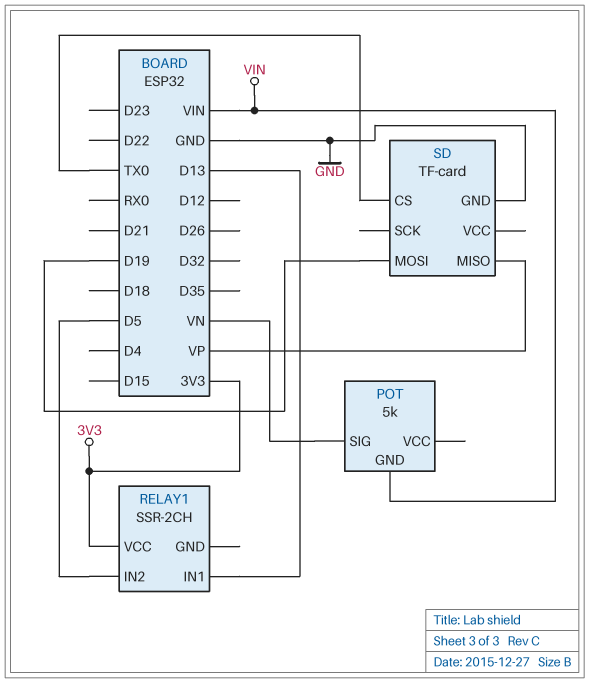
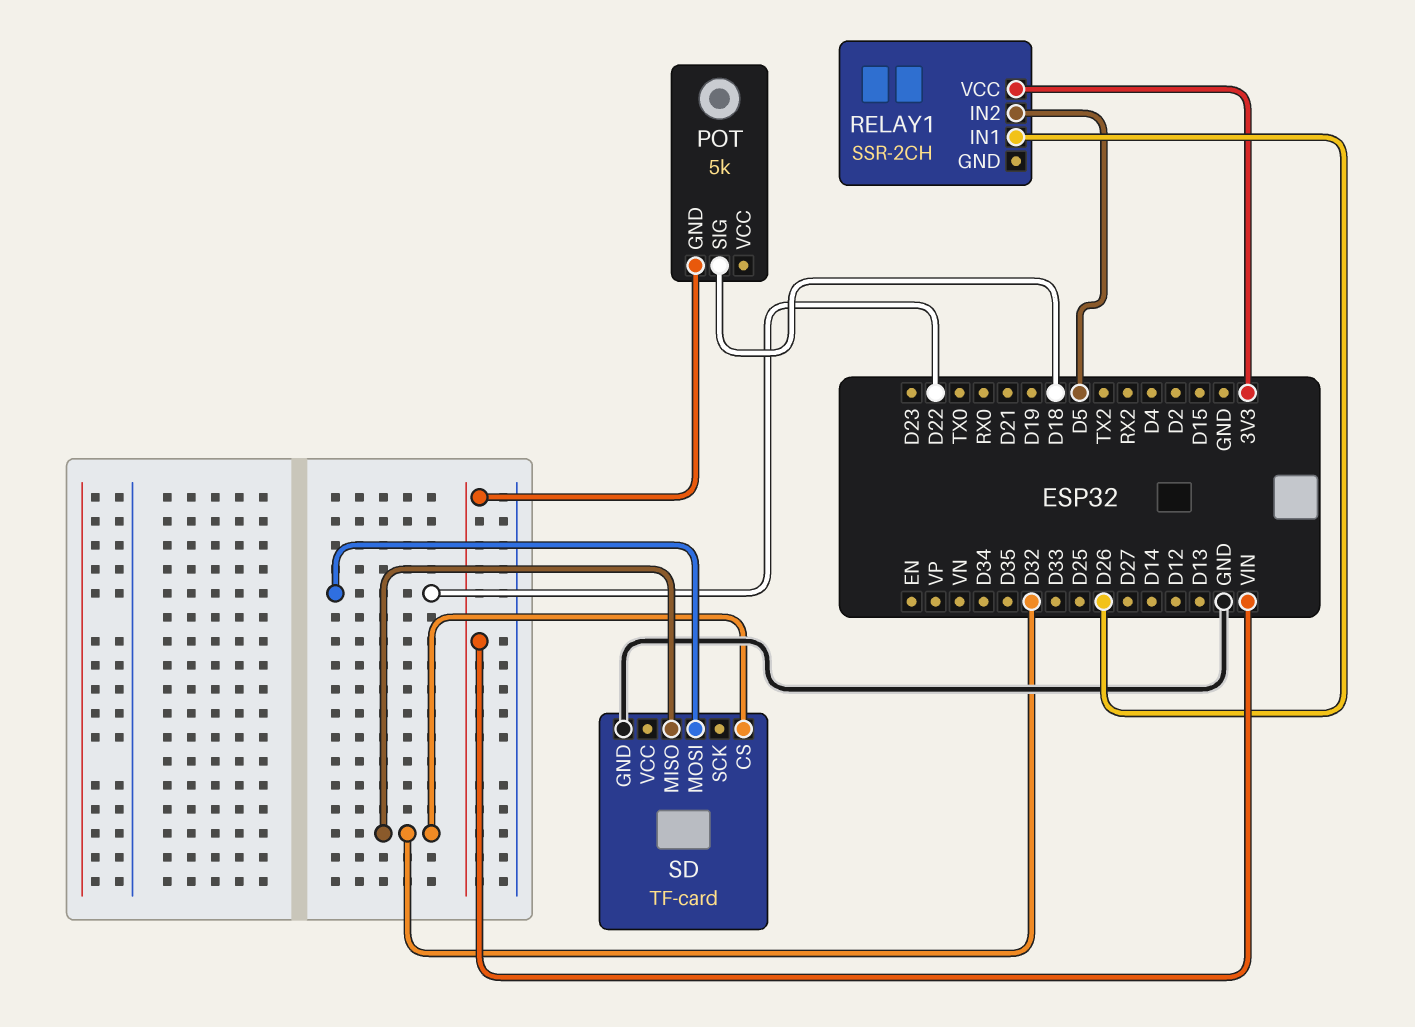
POT pin SIG: VN -> D18
RELAY1 pin IN1: D13 -> D26
SD pin CS: TX0 -> D32
SD pin MISO: VP -> D32
SD pin MOSI: D19 -> D22

